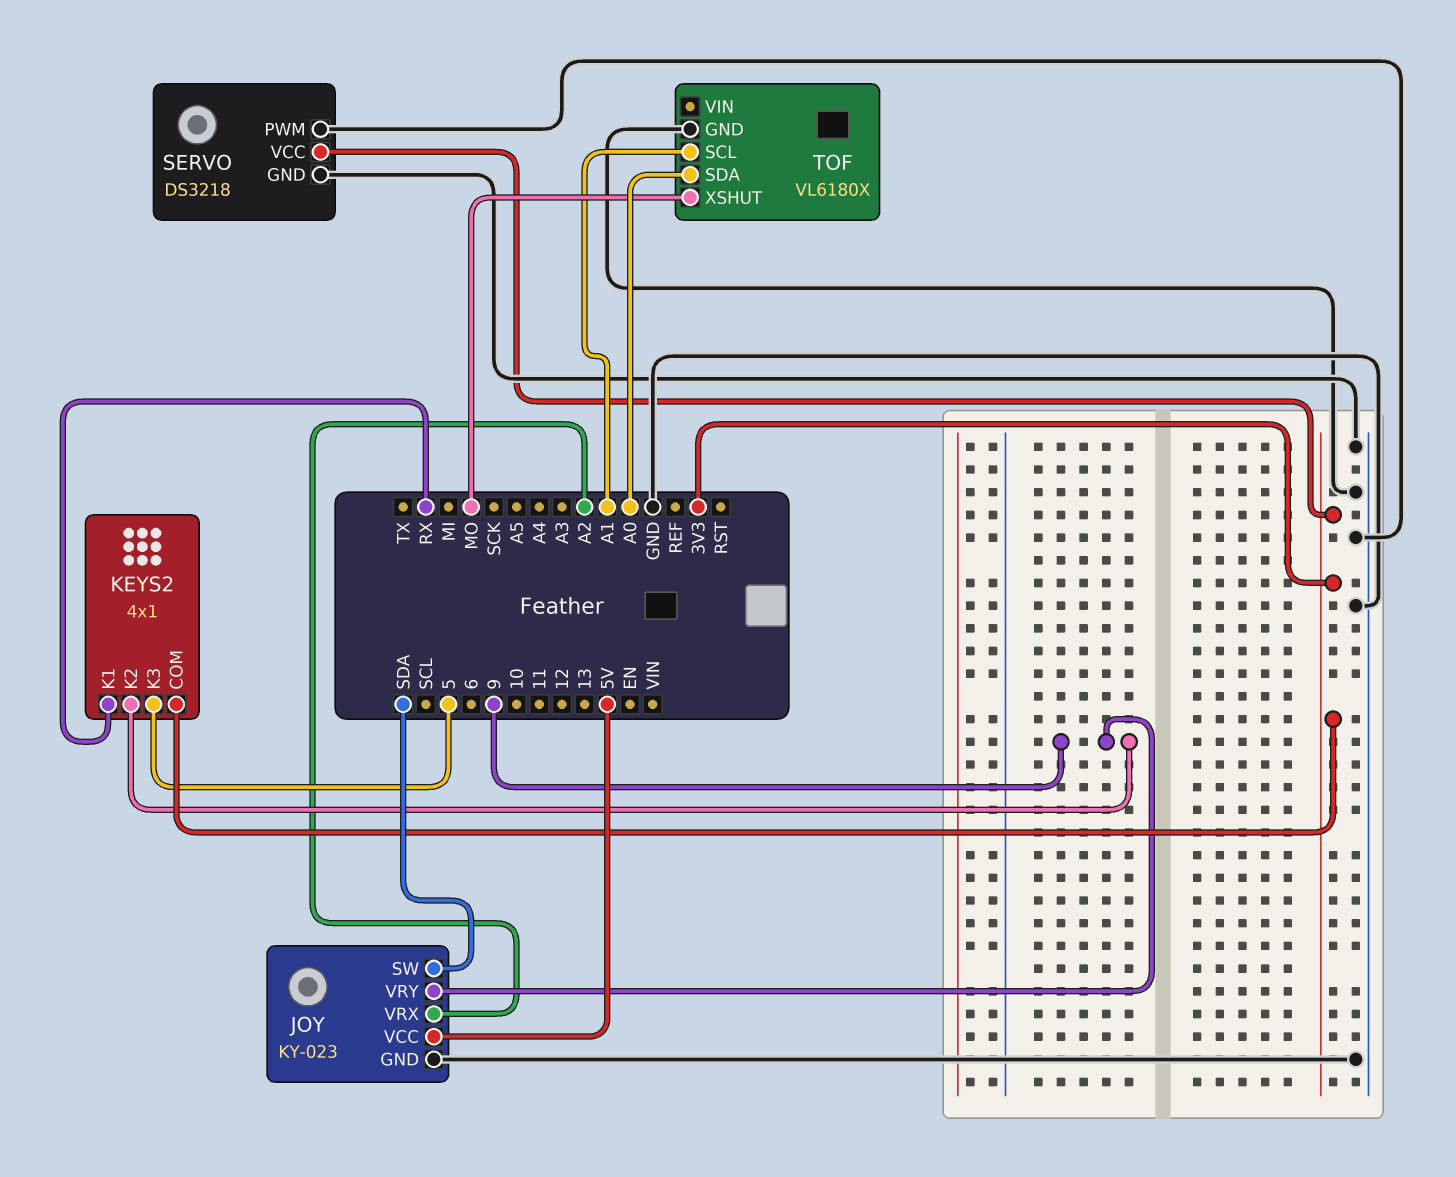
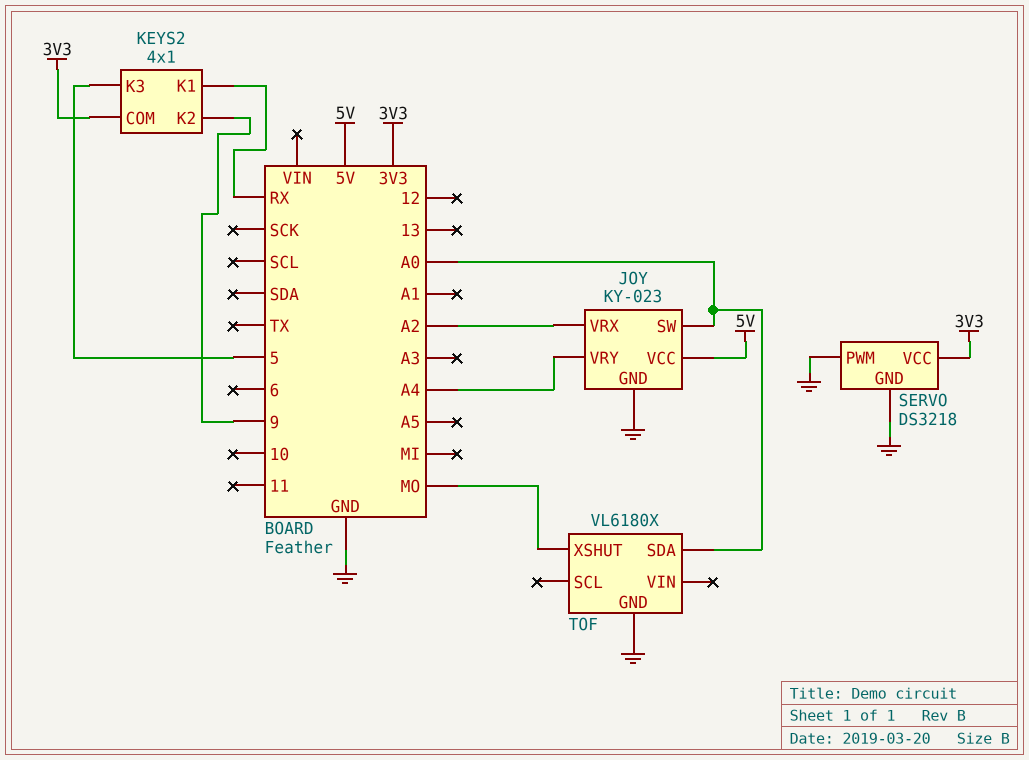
JOY pin SW: SDA -> A0
JOY pin VRY: 9 -> A4
TOF pin SCL: A1 -> none

